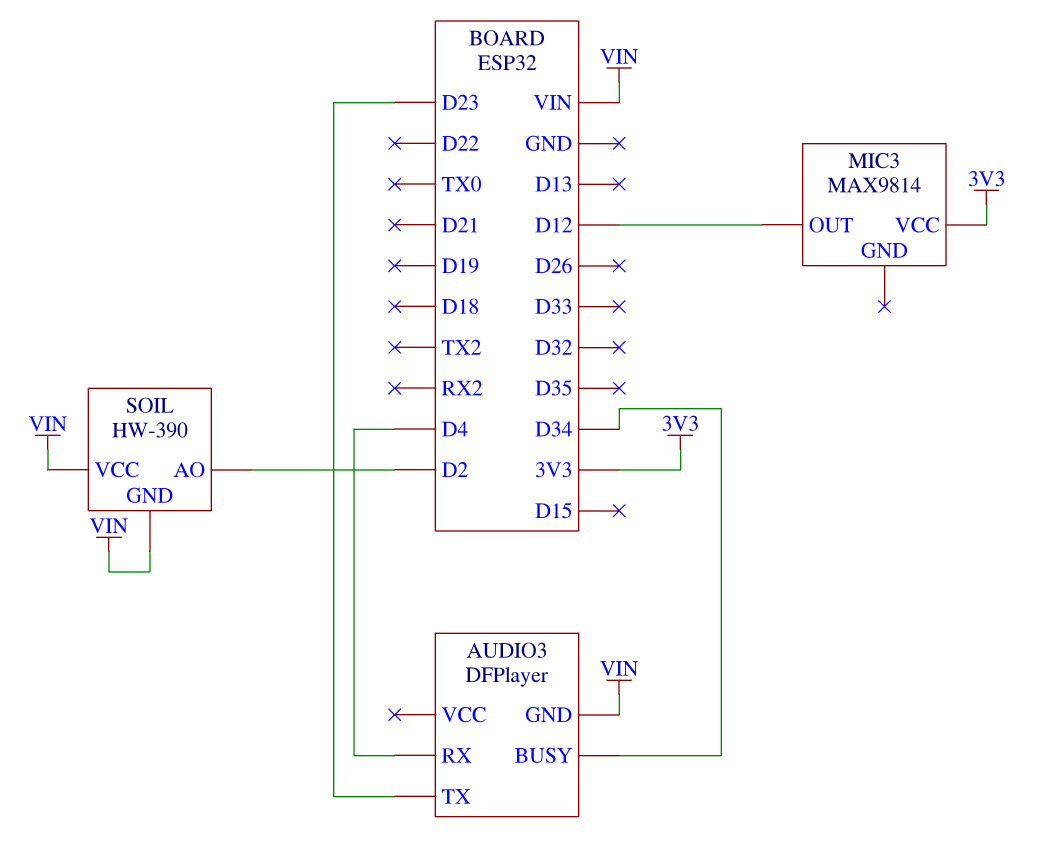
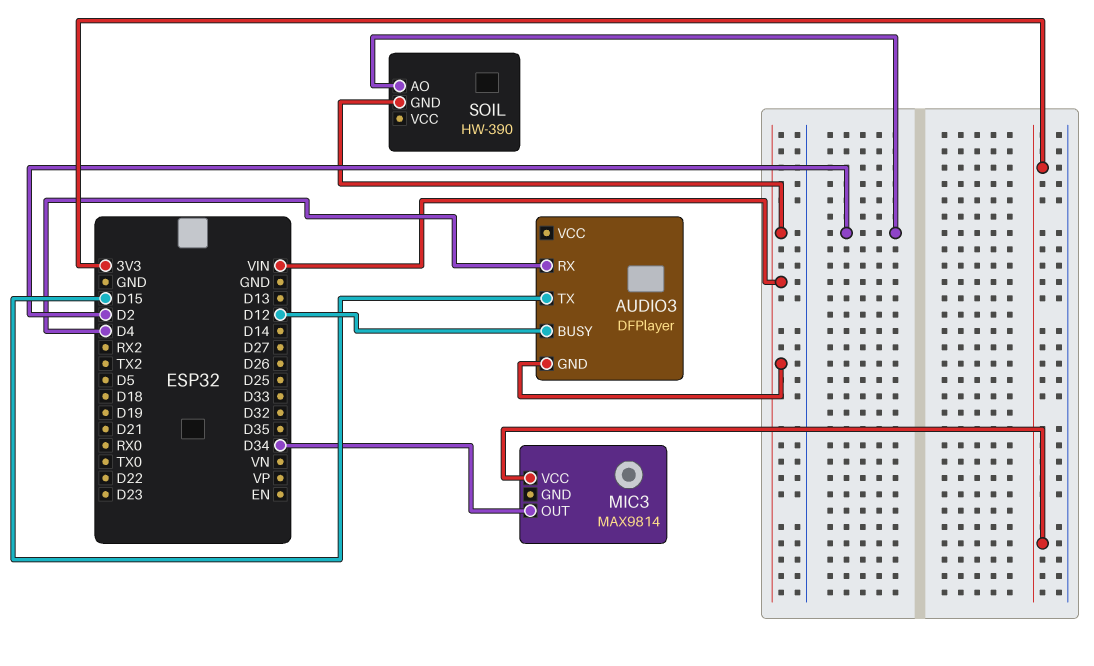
AUDIO3 pin BUSY: D34 -> D12
AUDIO3 pin TX: D23 -> D15
MIC3 pin OUT: D12 -> D34
SOIL pin VCC: VIN -> none

